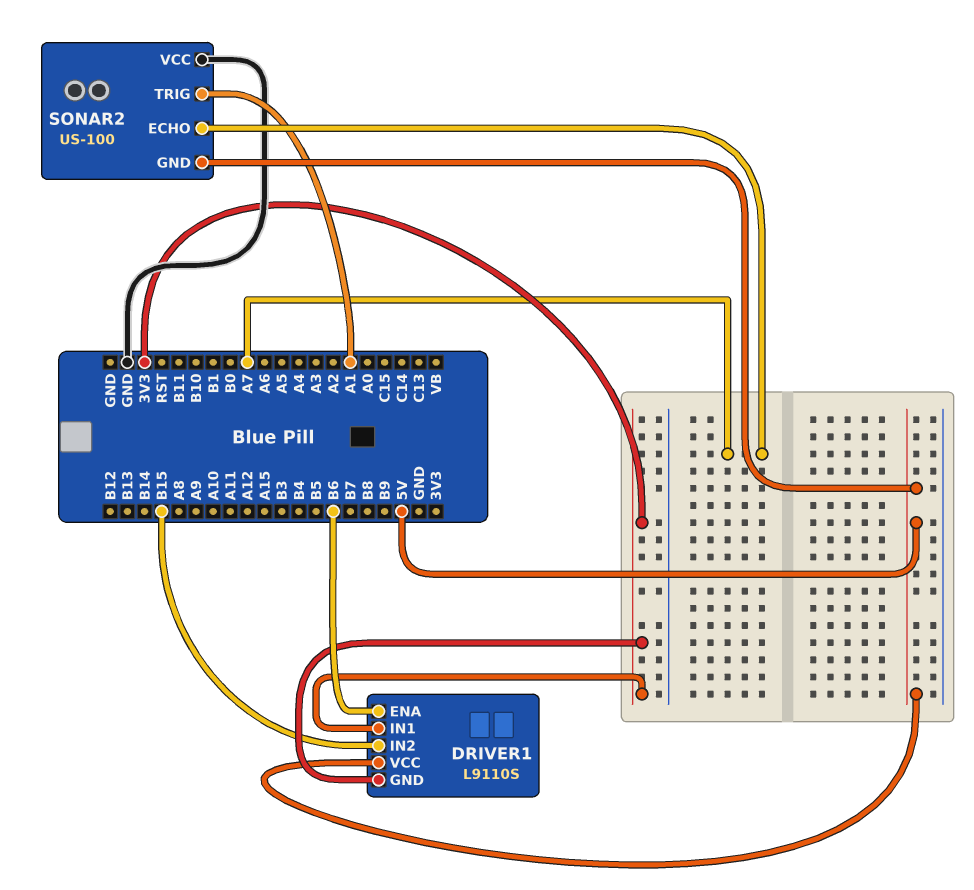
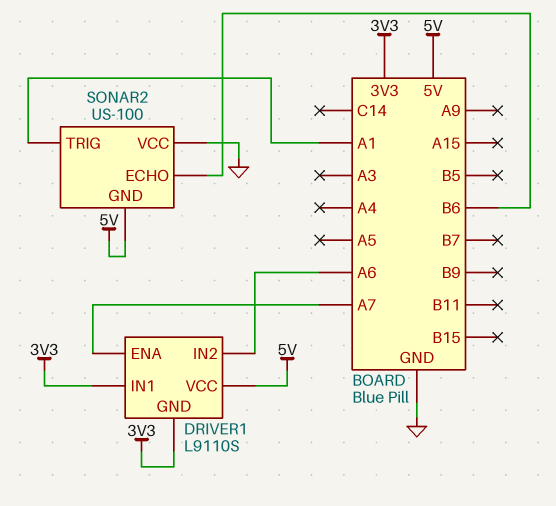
DRIVER1 pin ENA: B6 -> A7
DRIVER1 pin IN2: B15 -> A6
SONAR2 pin ECHO: A7 -> B6

